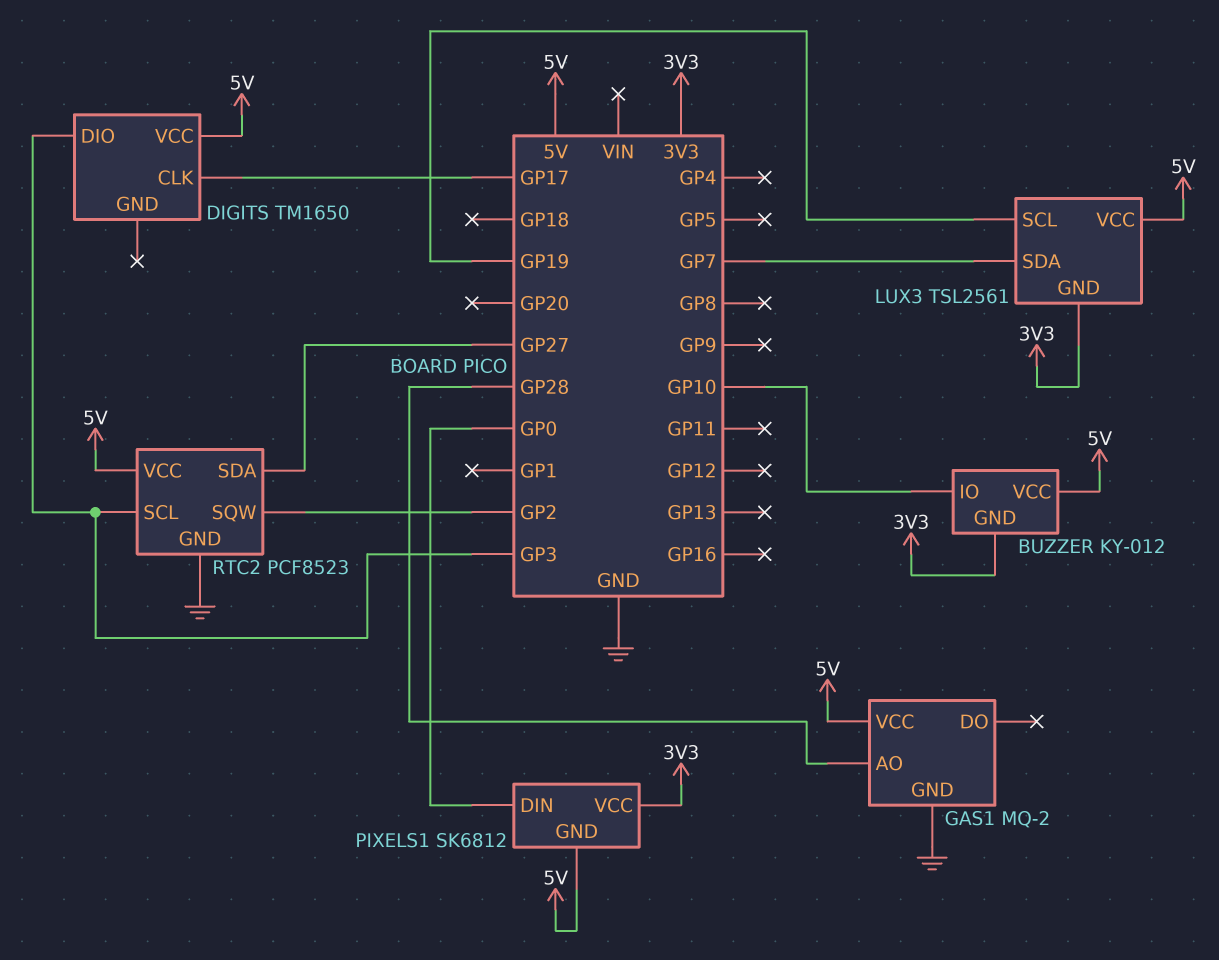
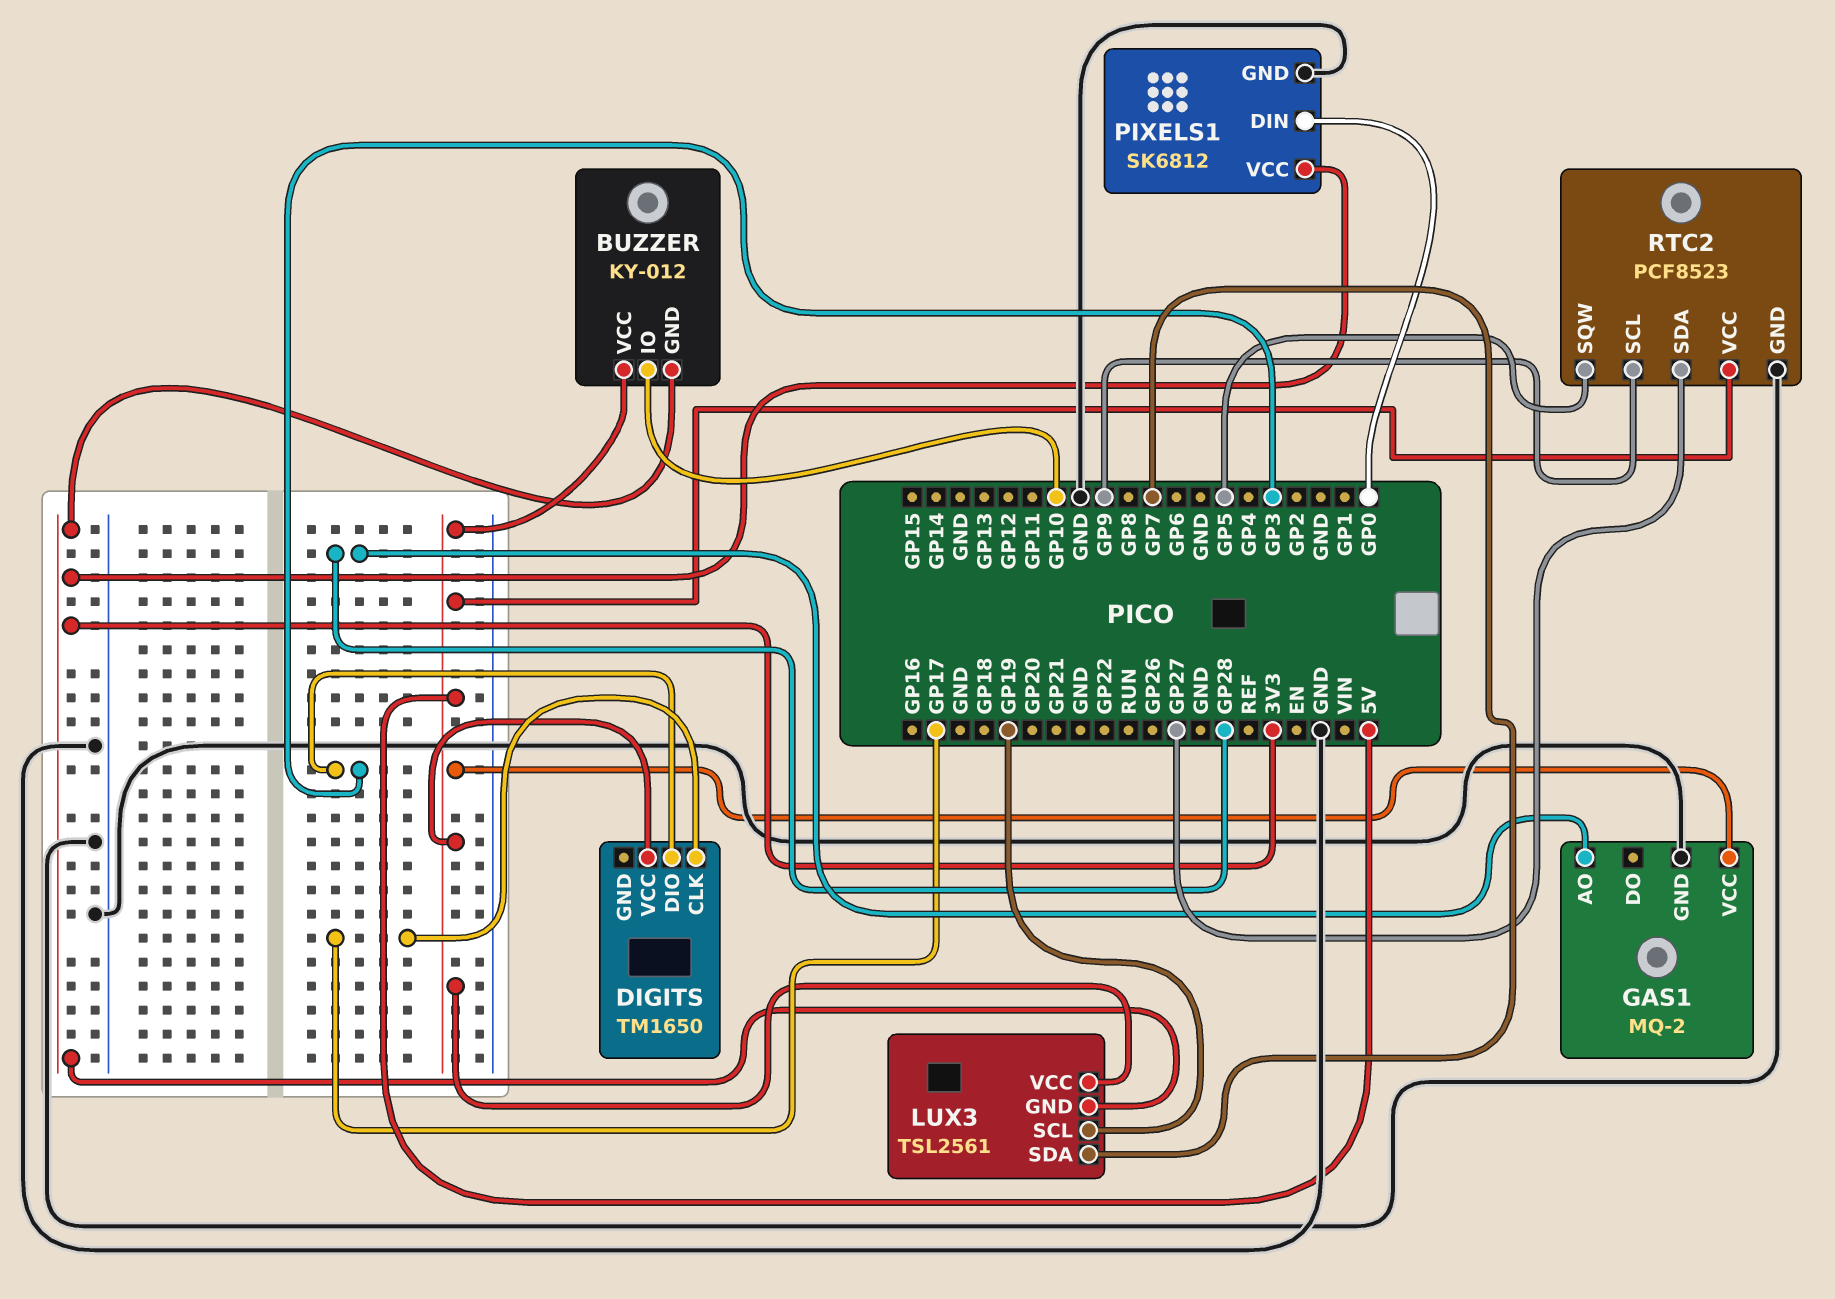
PIXELS1 pin GND: 5V -> GND
RTC2 pin SCL: GP3 -> GP9
RTC2 pin SQW: GP2 -> GP5

